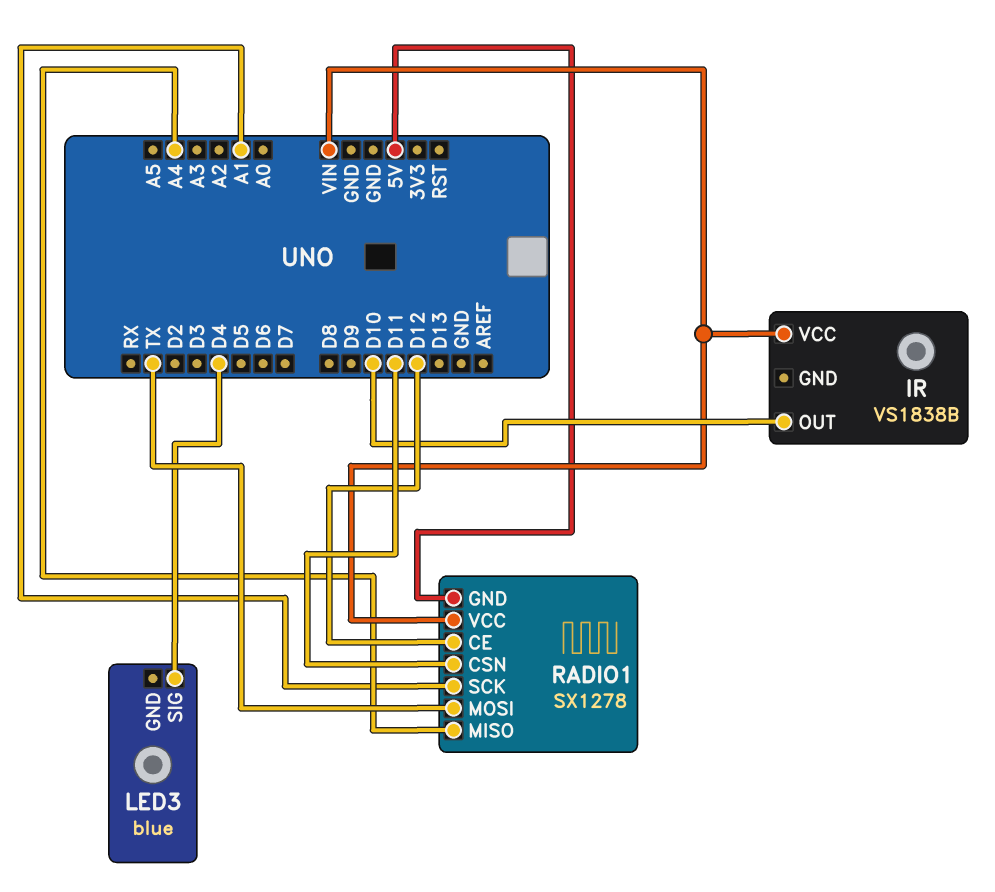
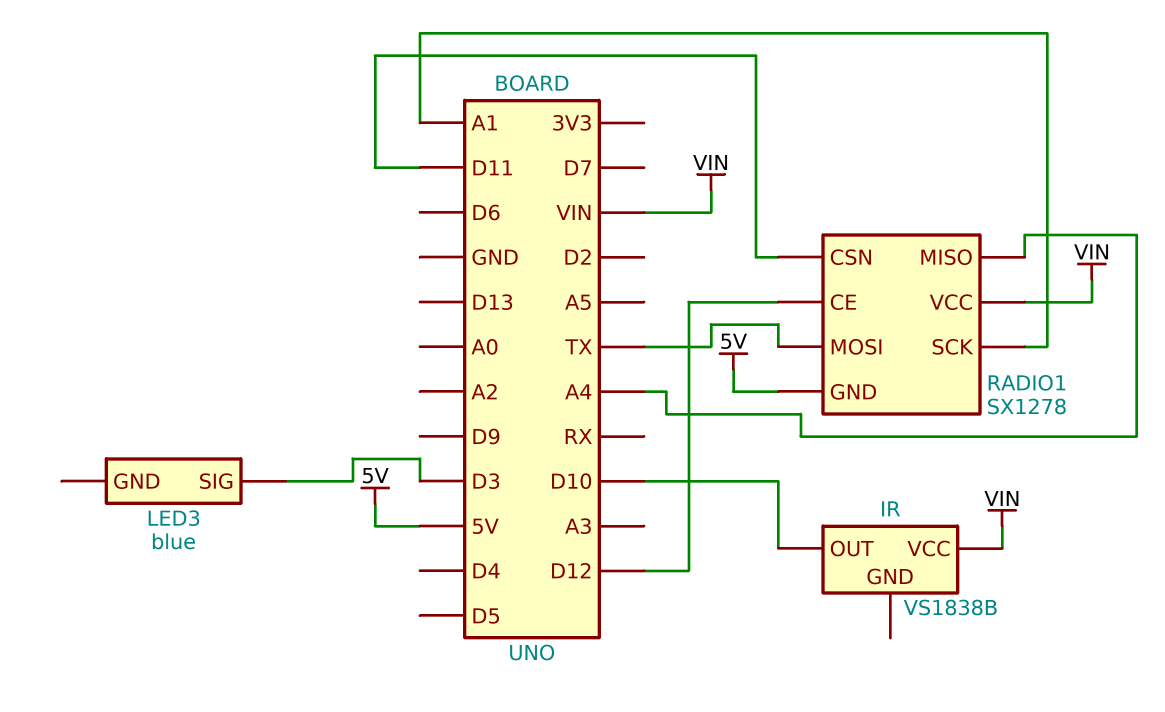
LED3 pin SIG: D4 -> D3

